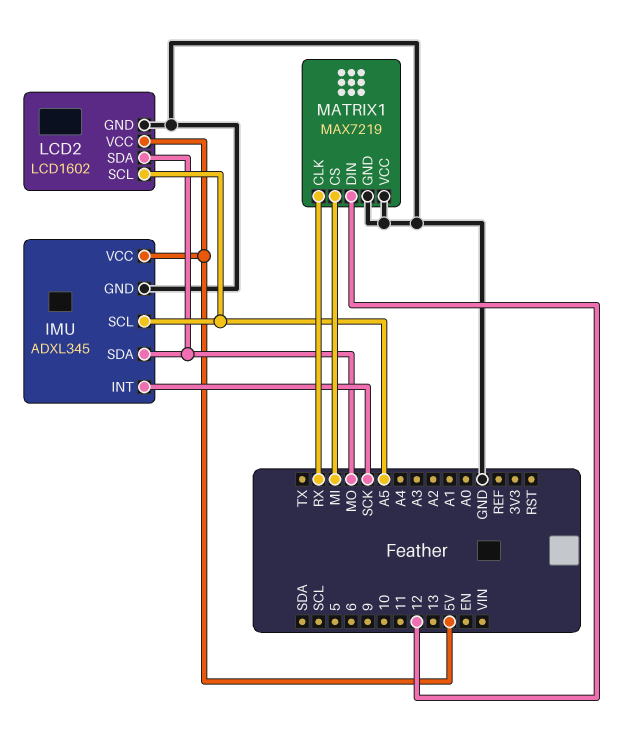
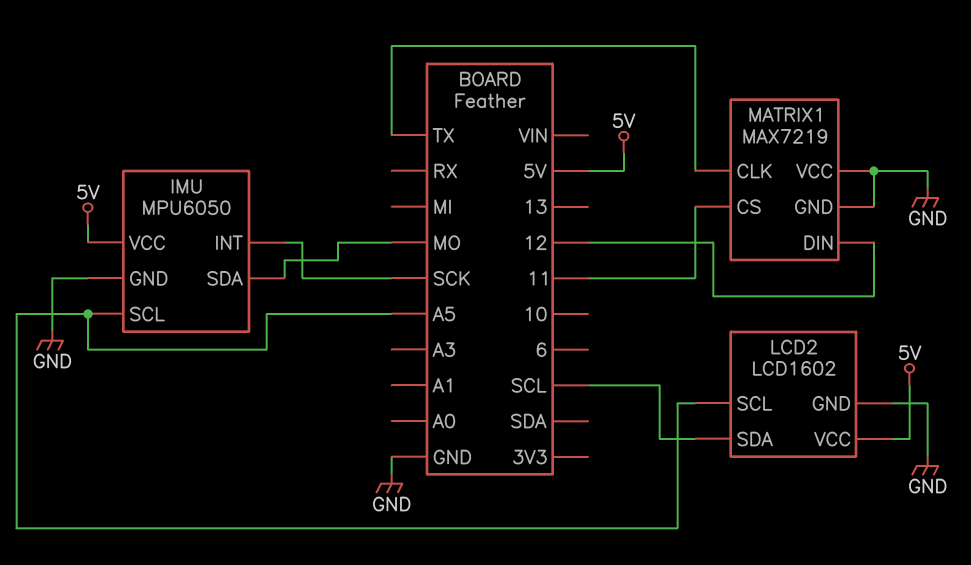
IMU: ADXL345 -> MPU6050
LCD2 pin SDA: MO -> SCL
MATRIX1 pin CLK: RX -> TX
MATRIX1 pin CS: MI -> 11

